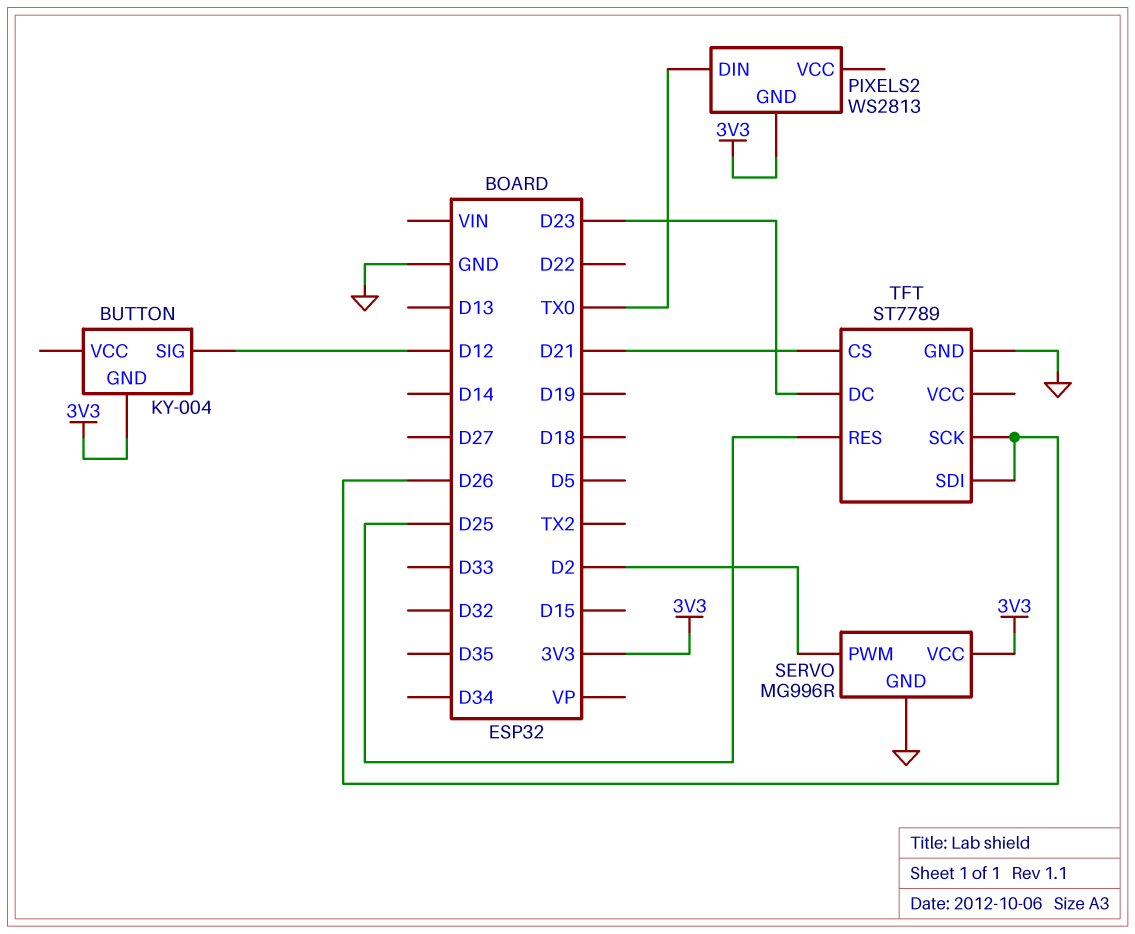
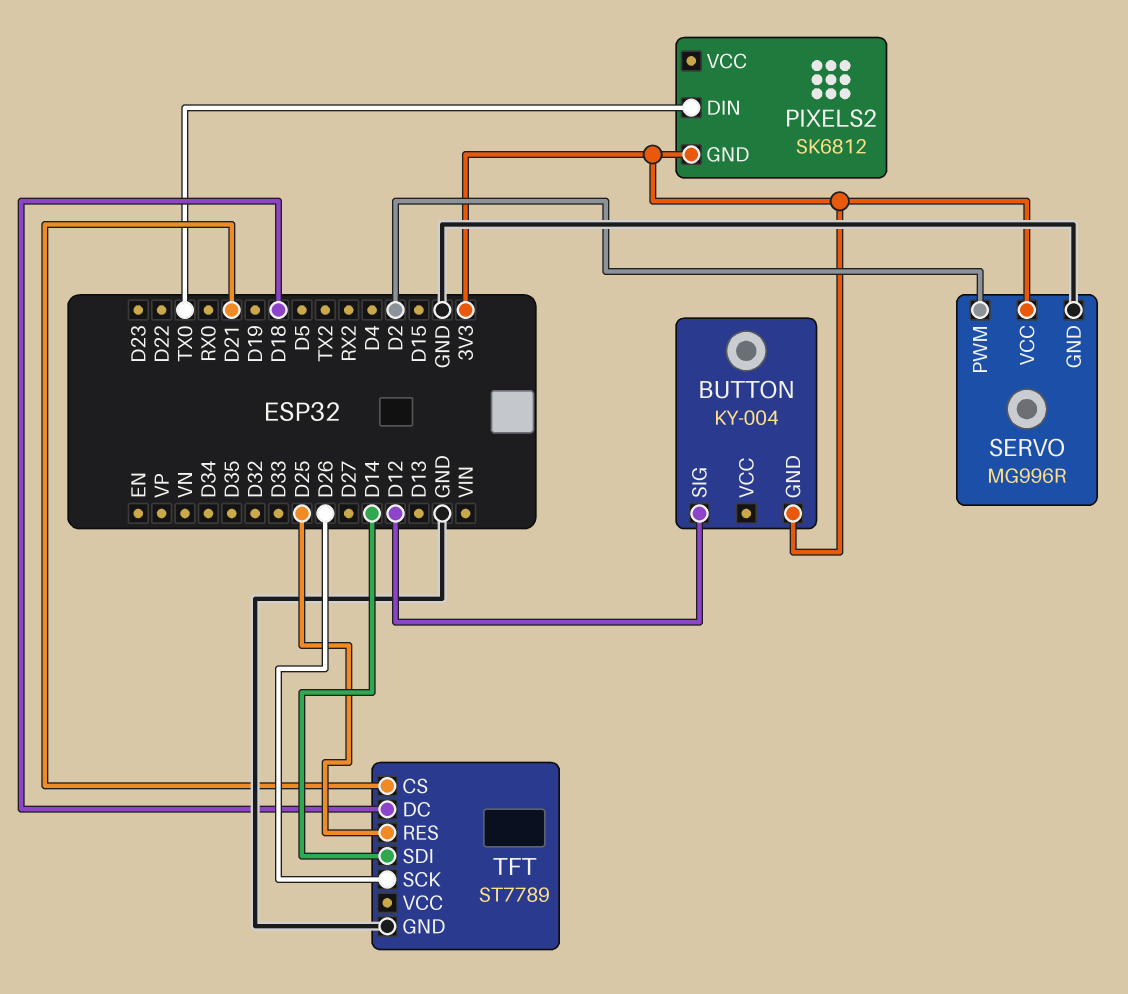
PIXELS2: WS2813 -> SK6812
TFT pin DC: D23 -> D18
TFT pin SDI: D26 -> D14

